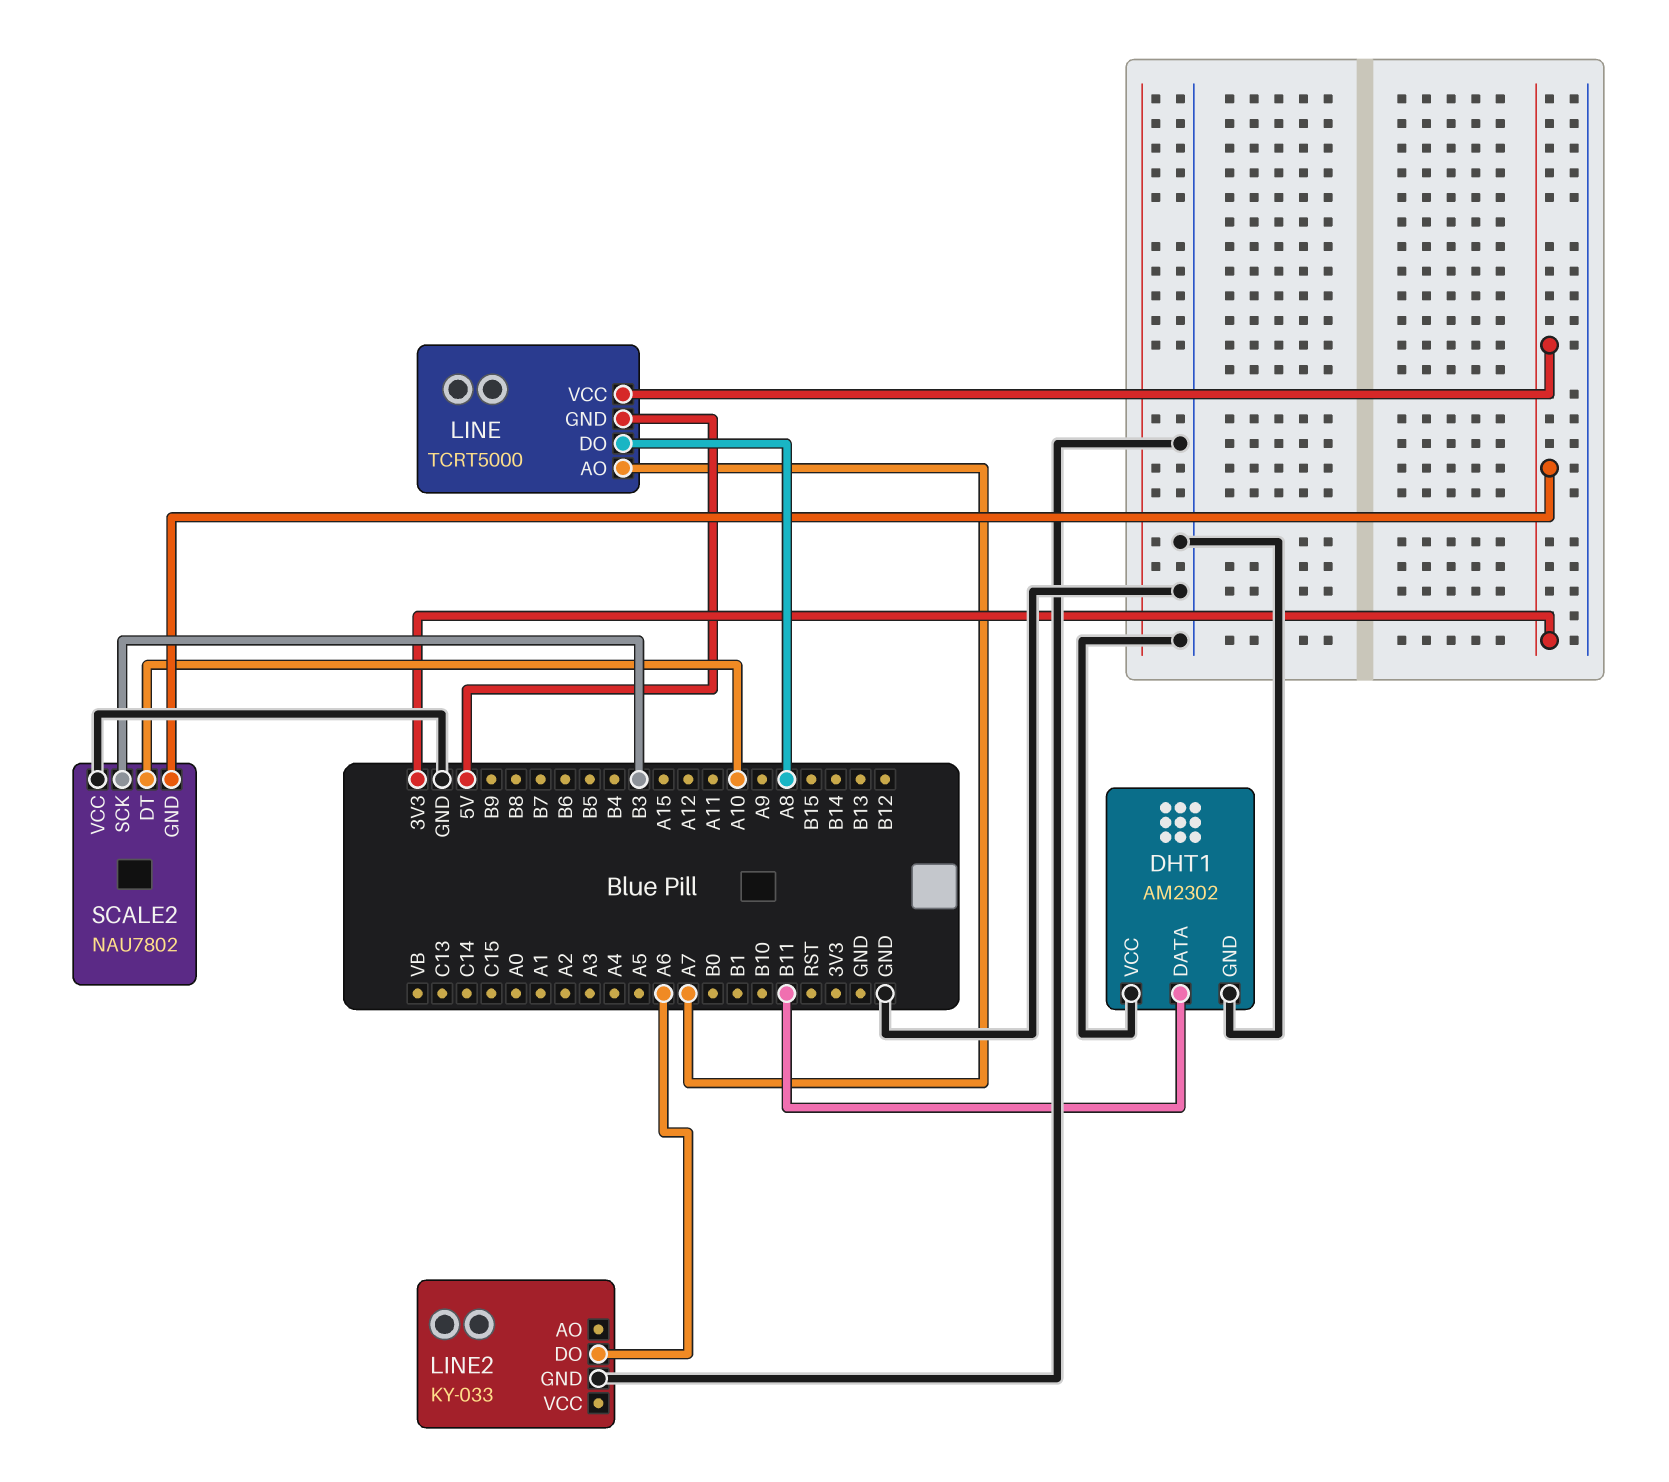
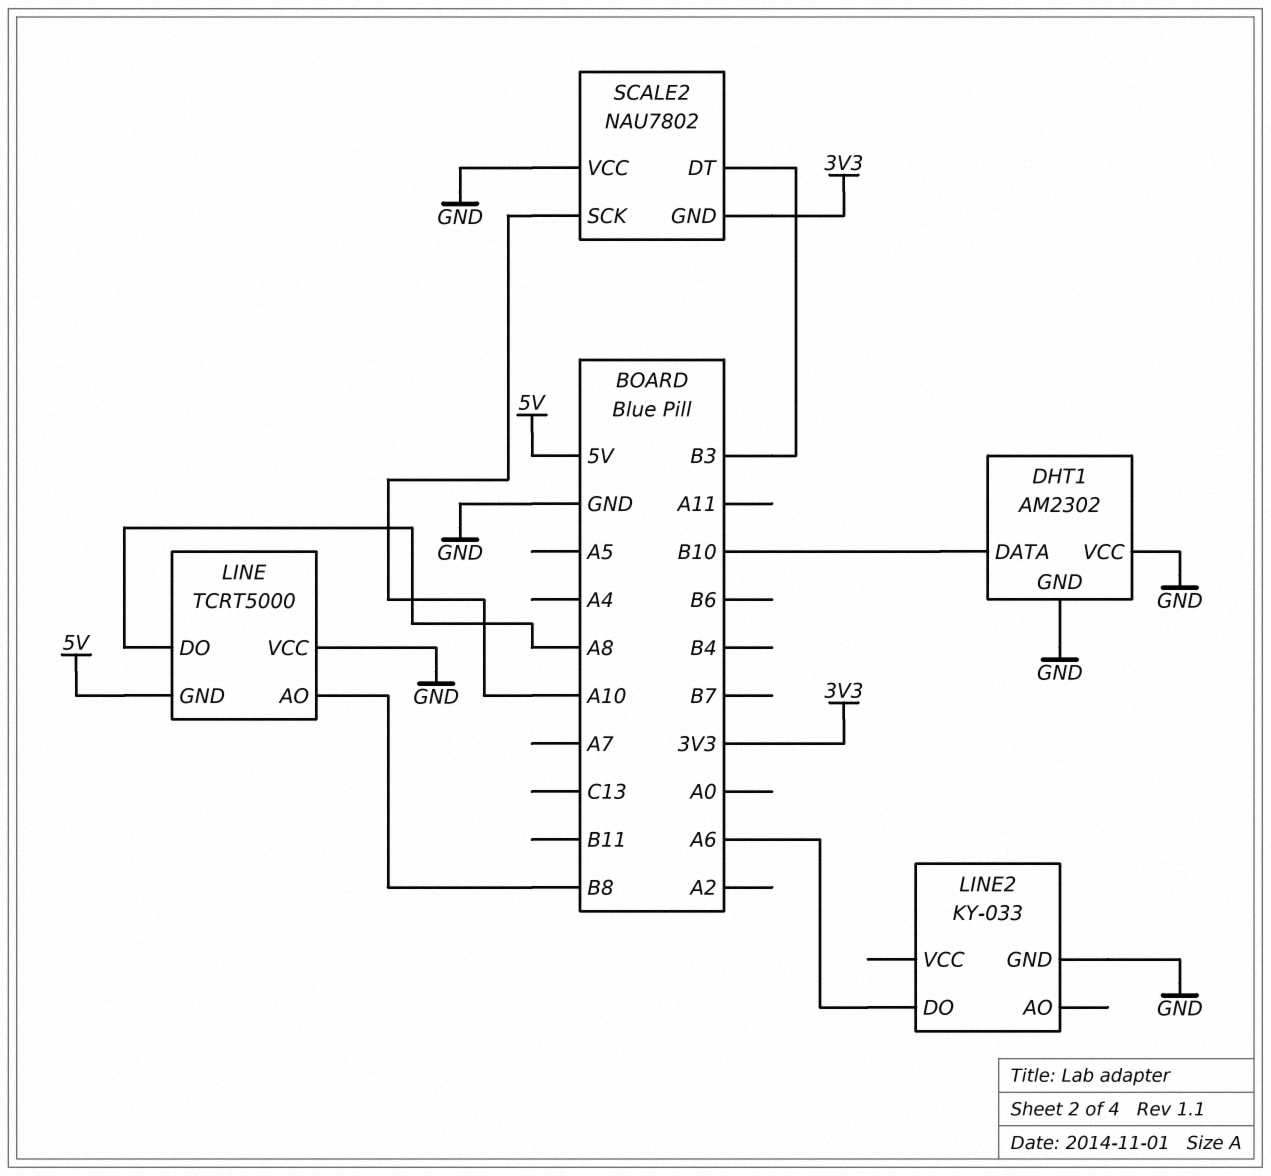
DHT1 pin DATA: B11 -> B10
LINE pin AO: A7 -> B8
LINE pin VCC: 3V3 -> GND
SCALE2 pin DT: A10 -> B3
SCALE2 pin SCK: B3 -> A10

